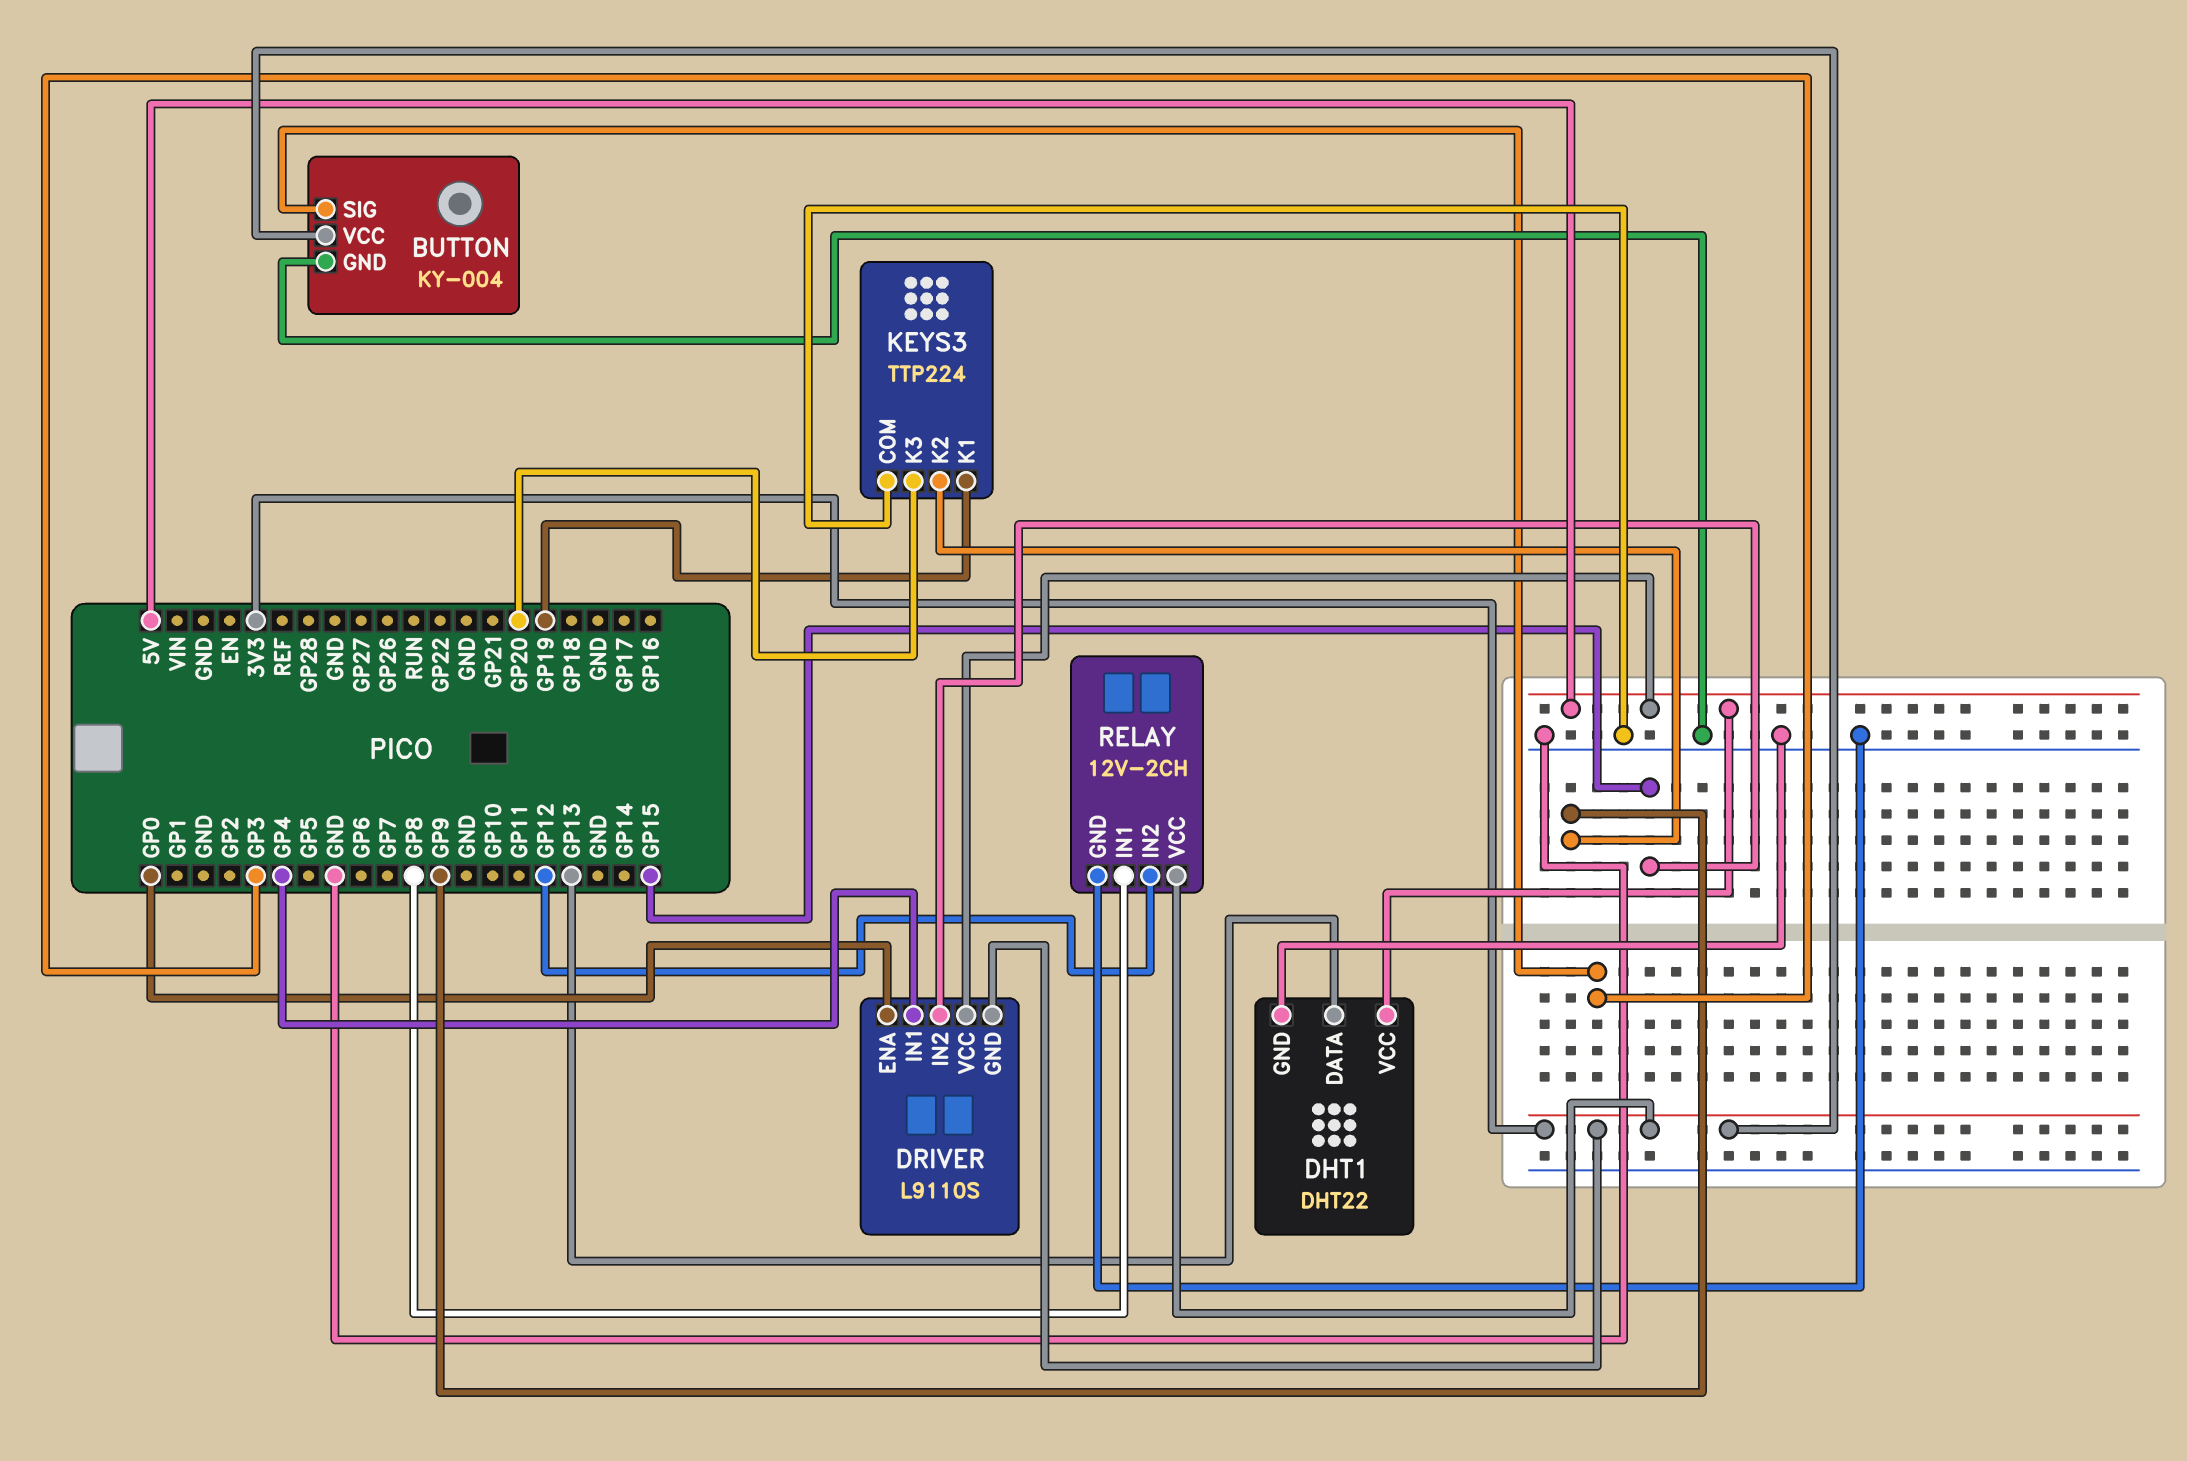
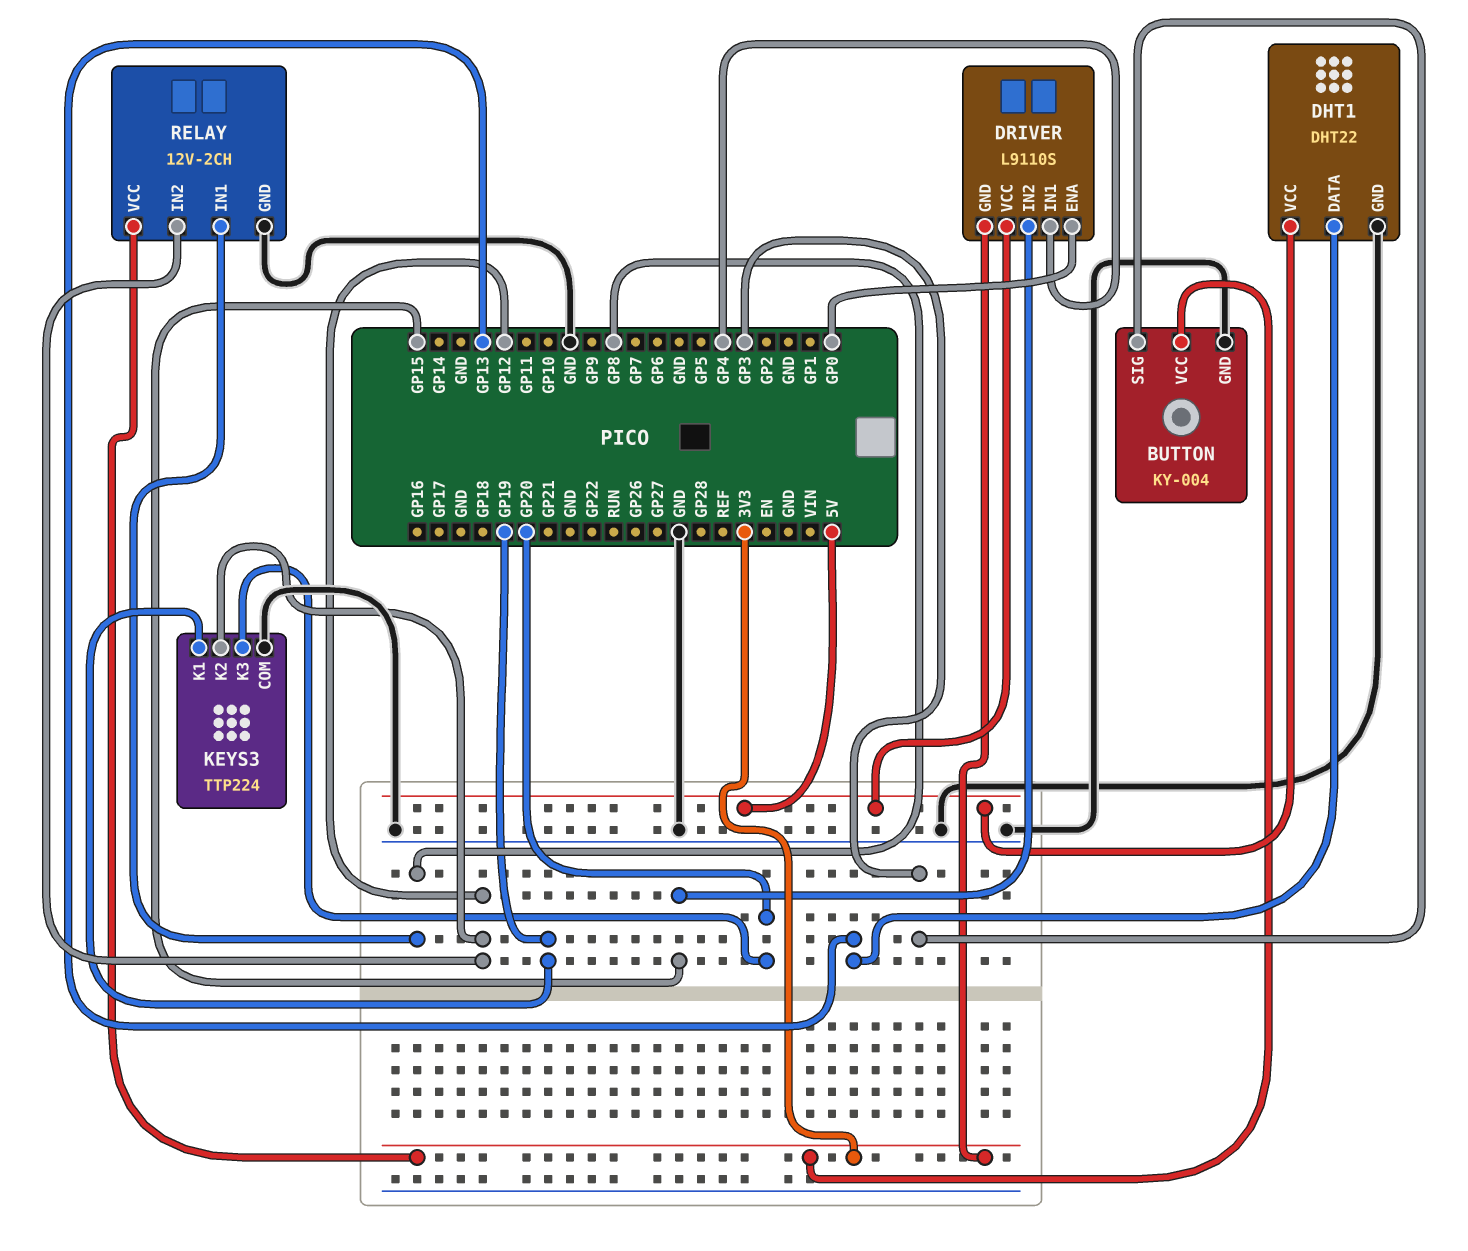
KEYS3 pin K2: GP9 -> GP12

